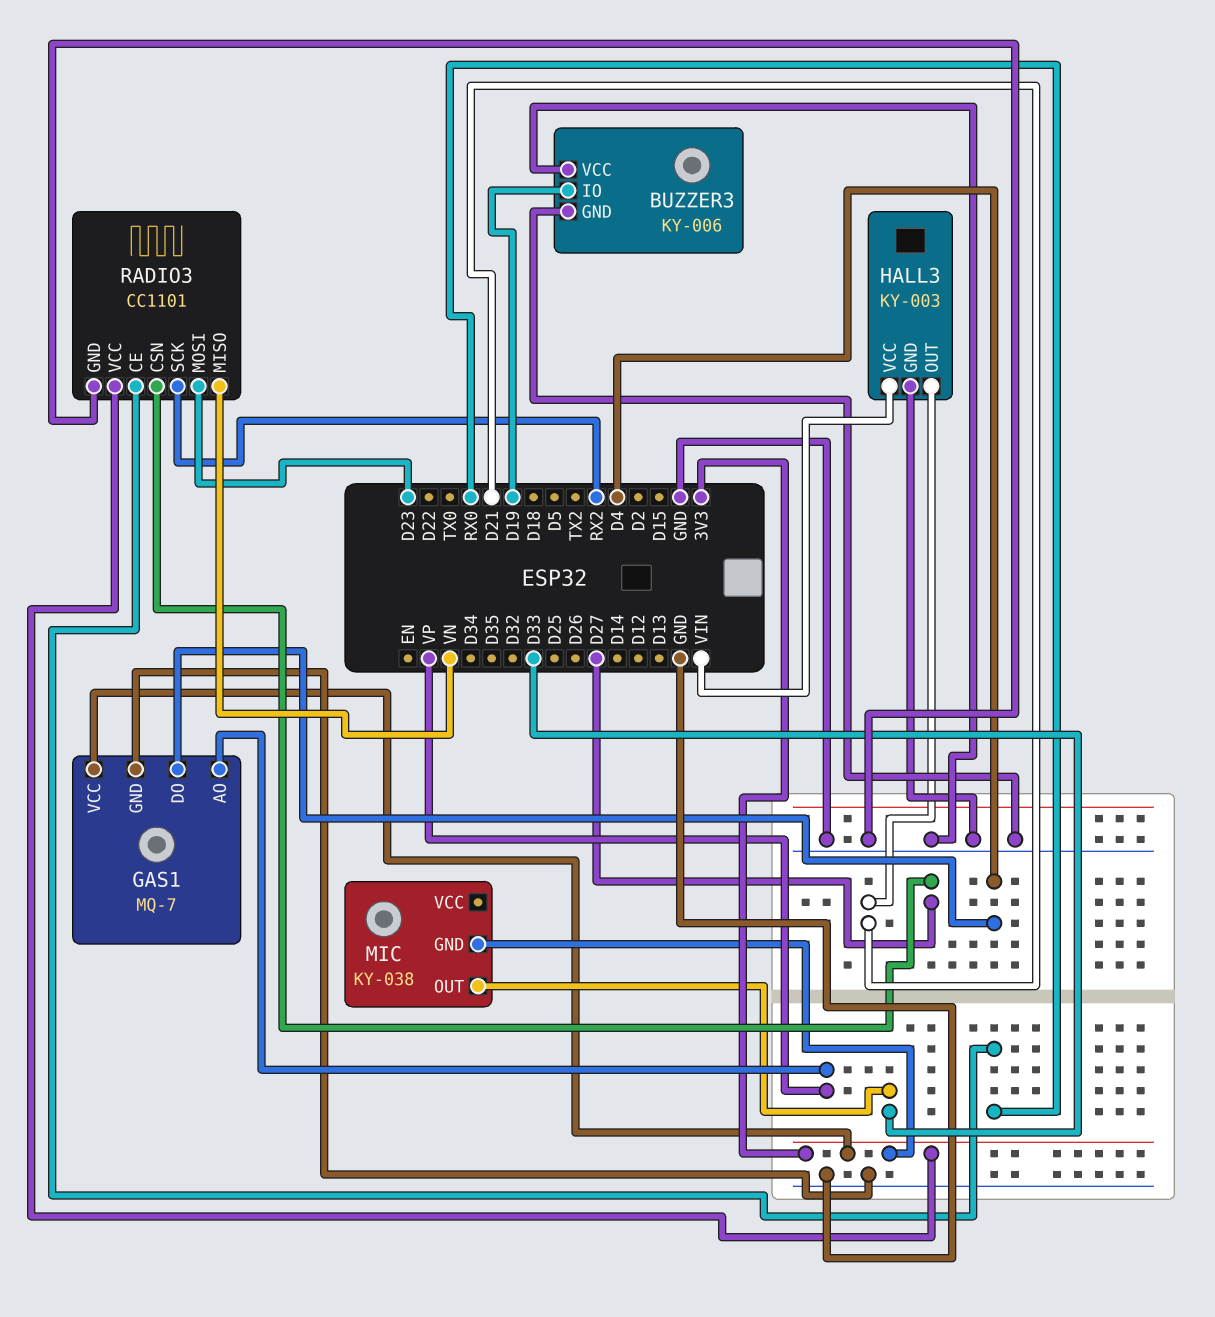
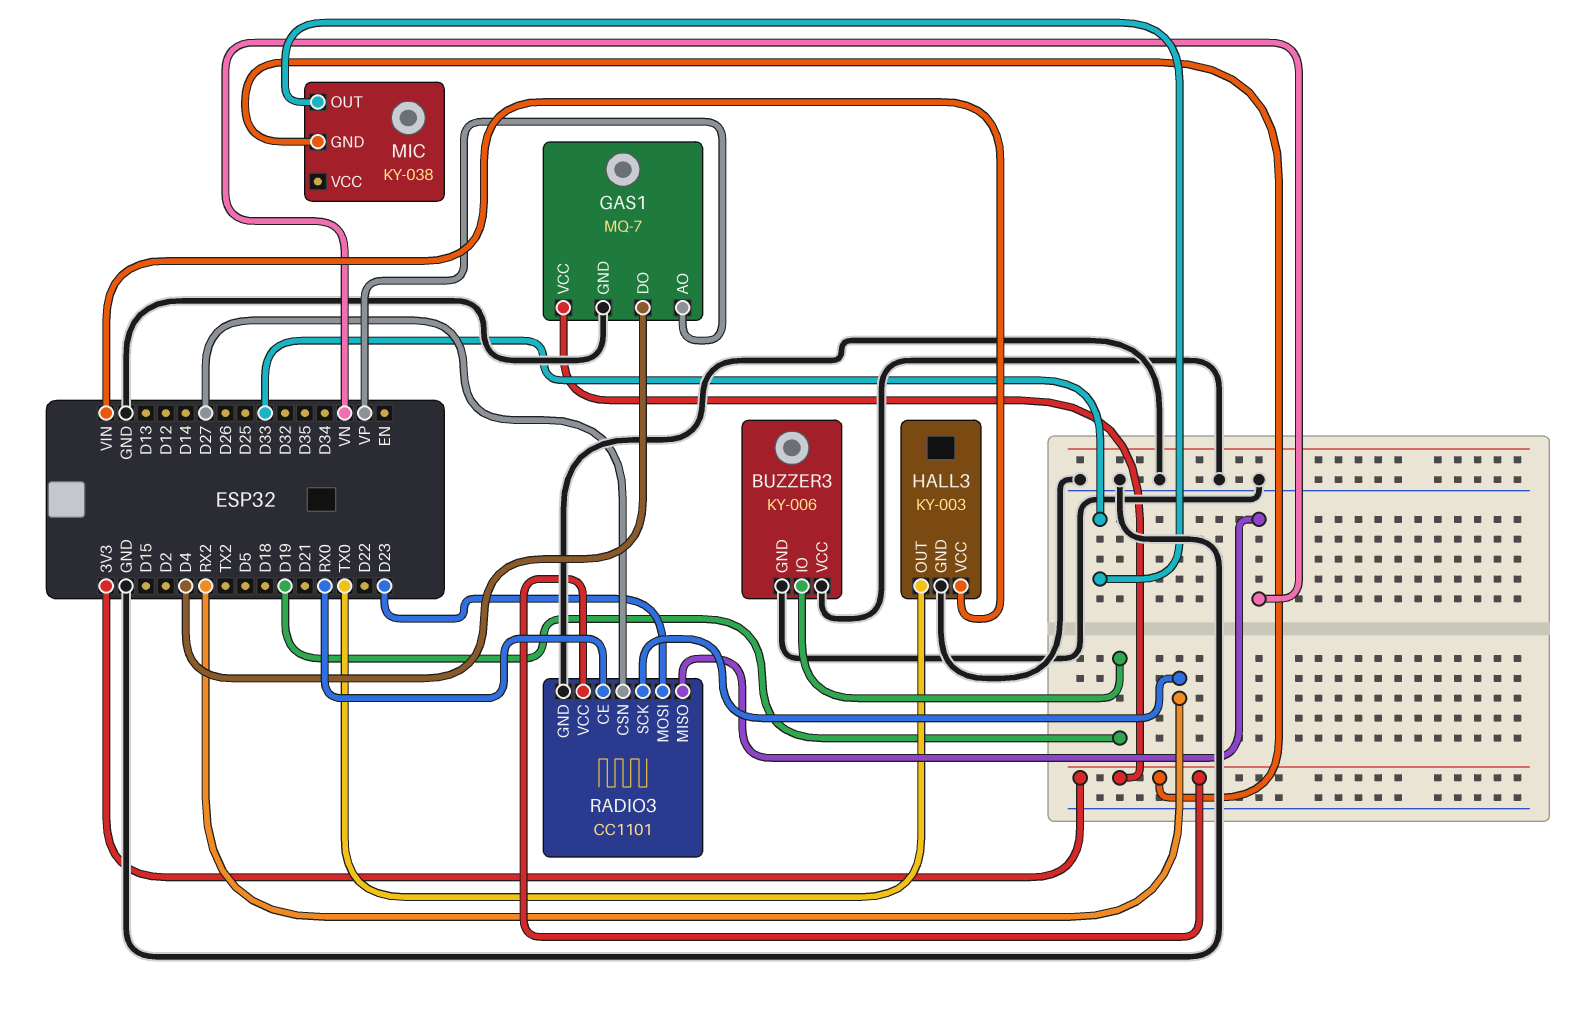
HALL3 pin OUT: D21 -> TX0

